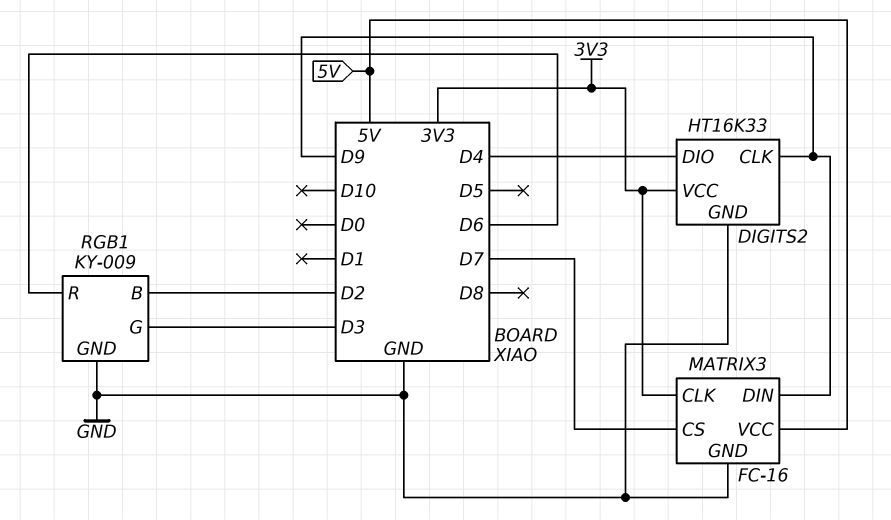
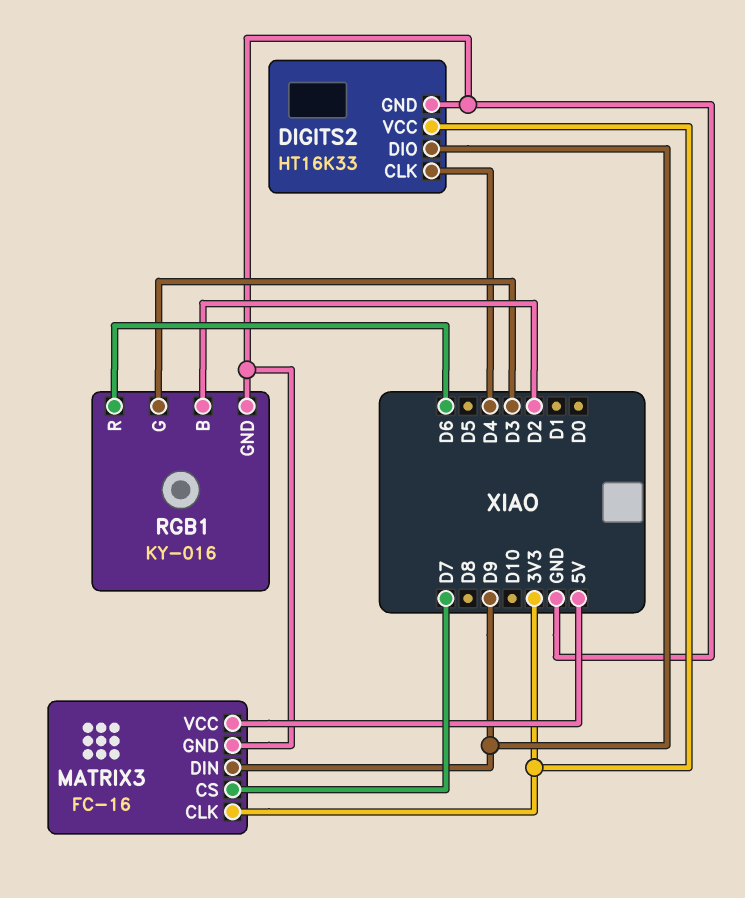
DIGITS2 pin CLK: D9 -> D4
DIGITS2 pin DIO: D4 -> D9
RGB1: KY-009 -> KY-016

